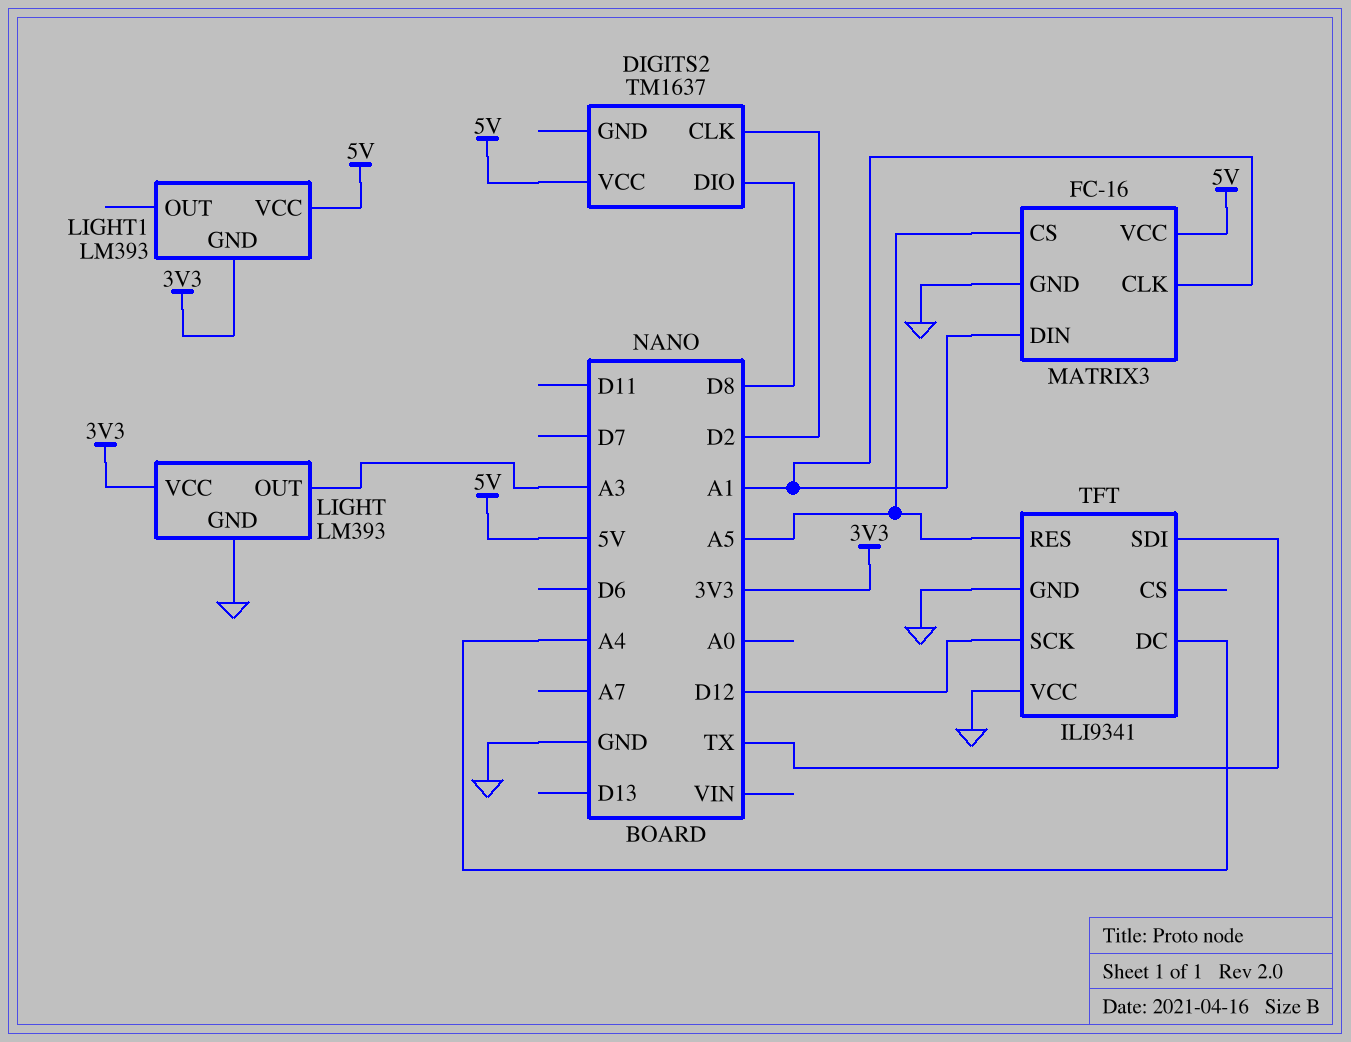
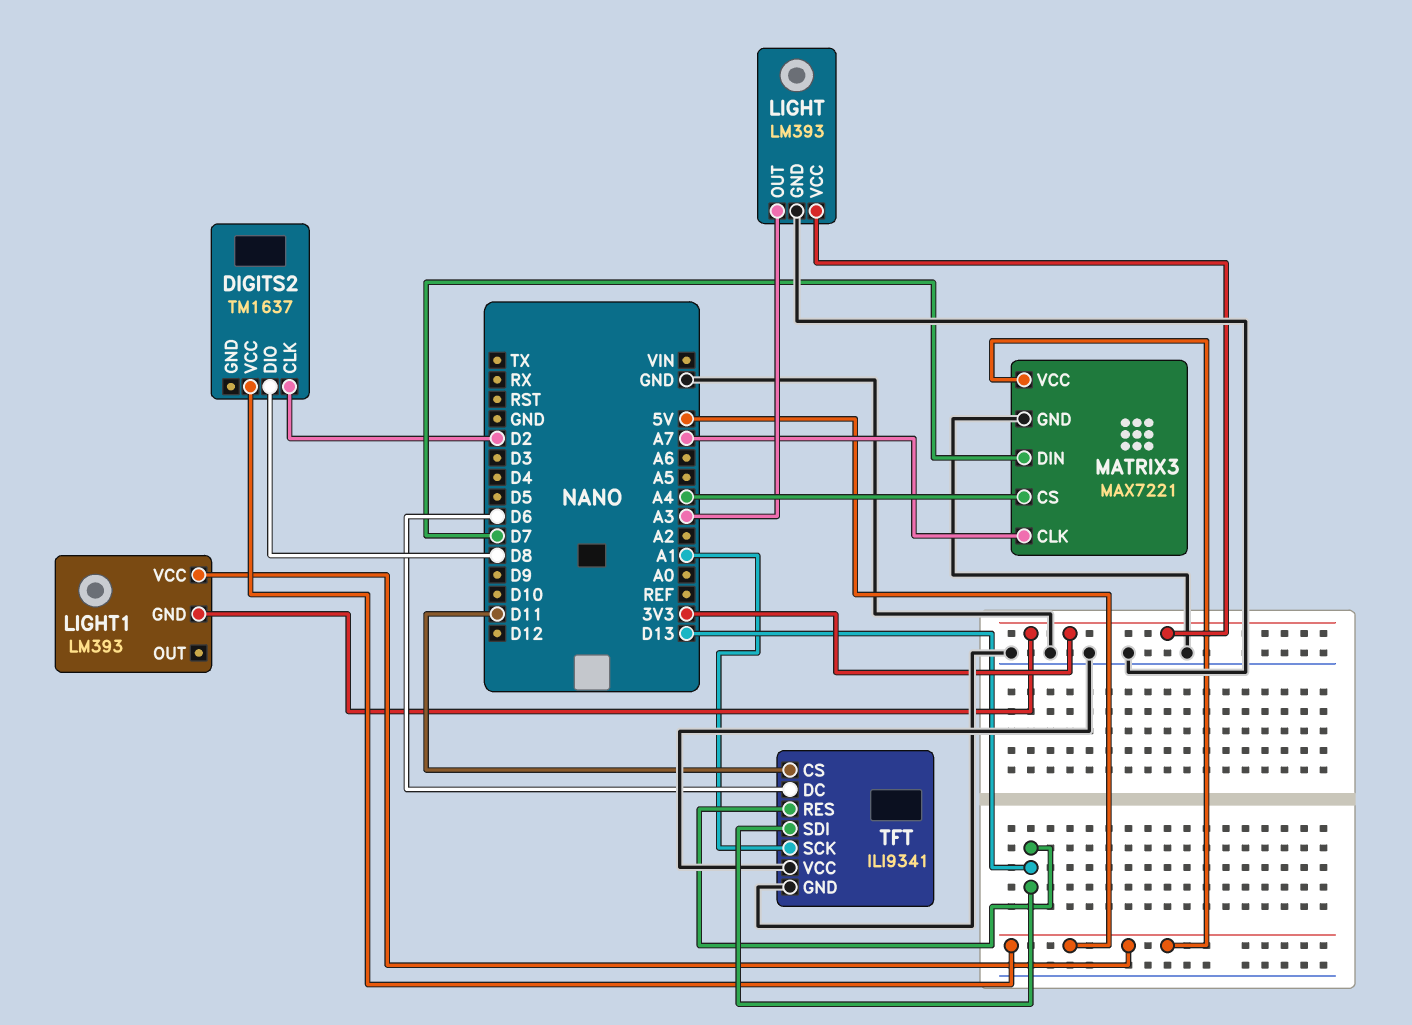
MATRIX3: FC-16 -> MAX7221
MATRIX3 pin CLK: A1 -> A7
MATRIX3 pin CS: A5 -> A4
MATRIX3 pin DIN: A1 -> D7
TFT pin CS: none -> D11
TFT pin DC: A4 -> D6
TFT pin RES: A5 -> D13
TFT pin SCK: D12 -> A1
TFT pin SDI: TX -> D13

